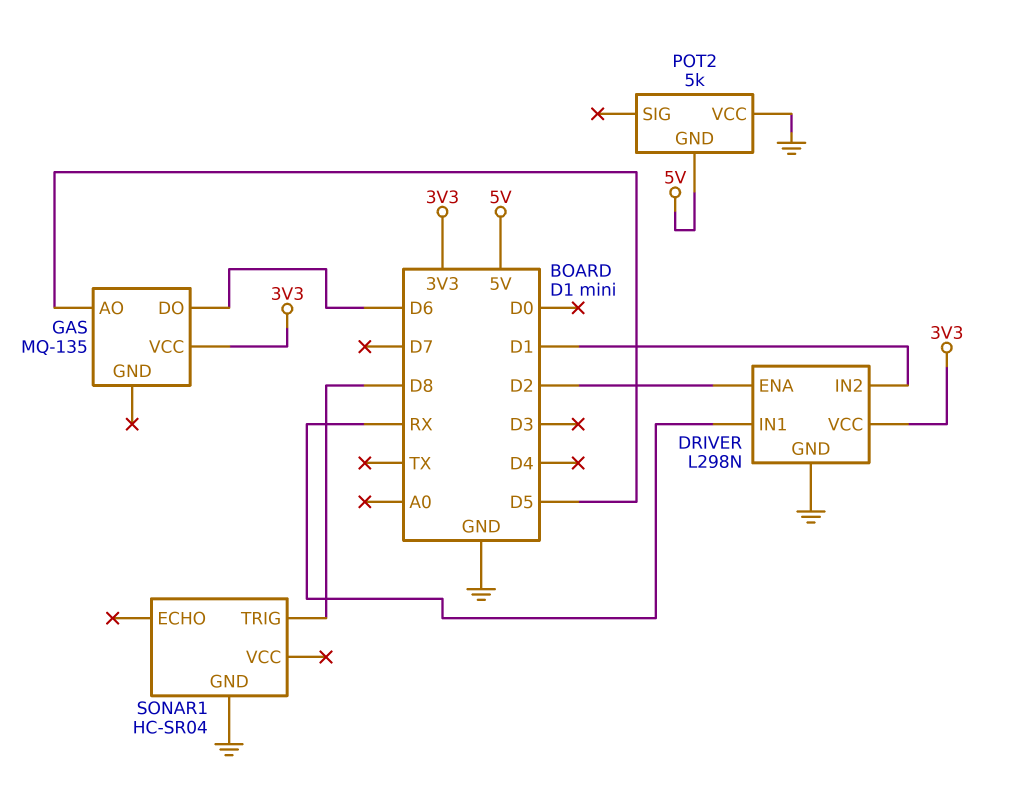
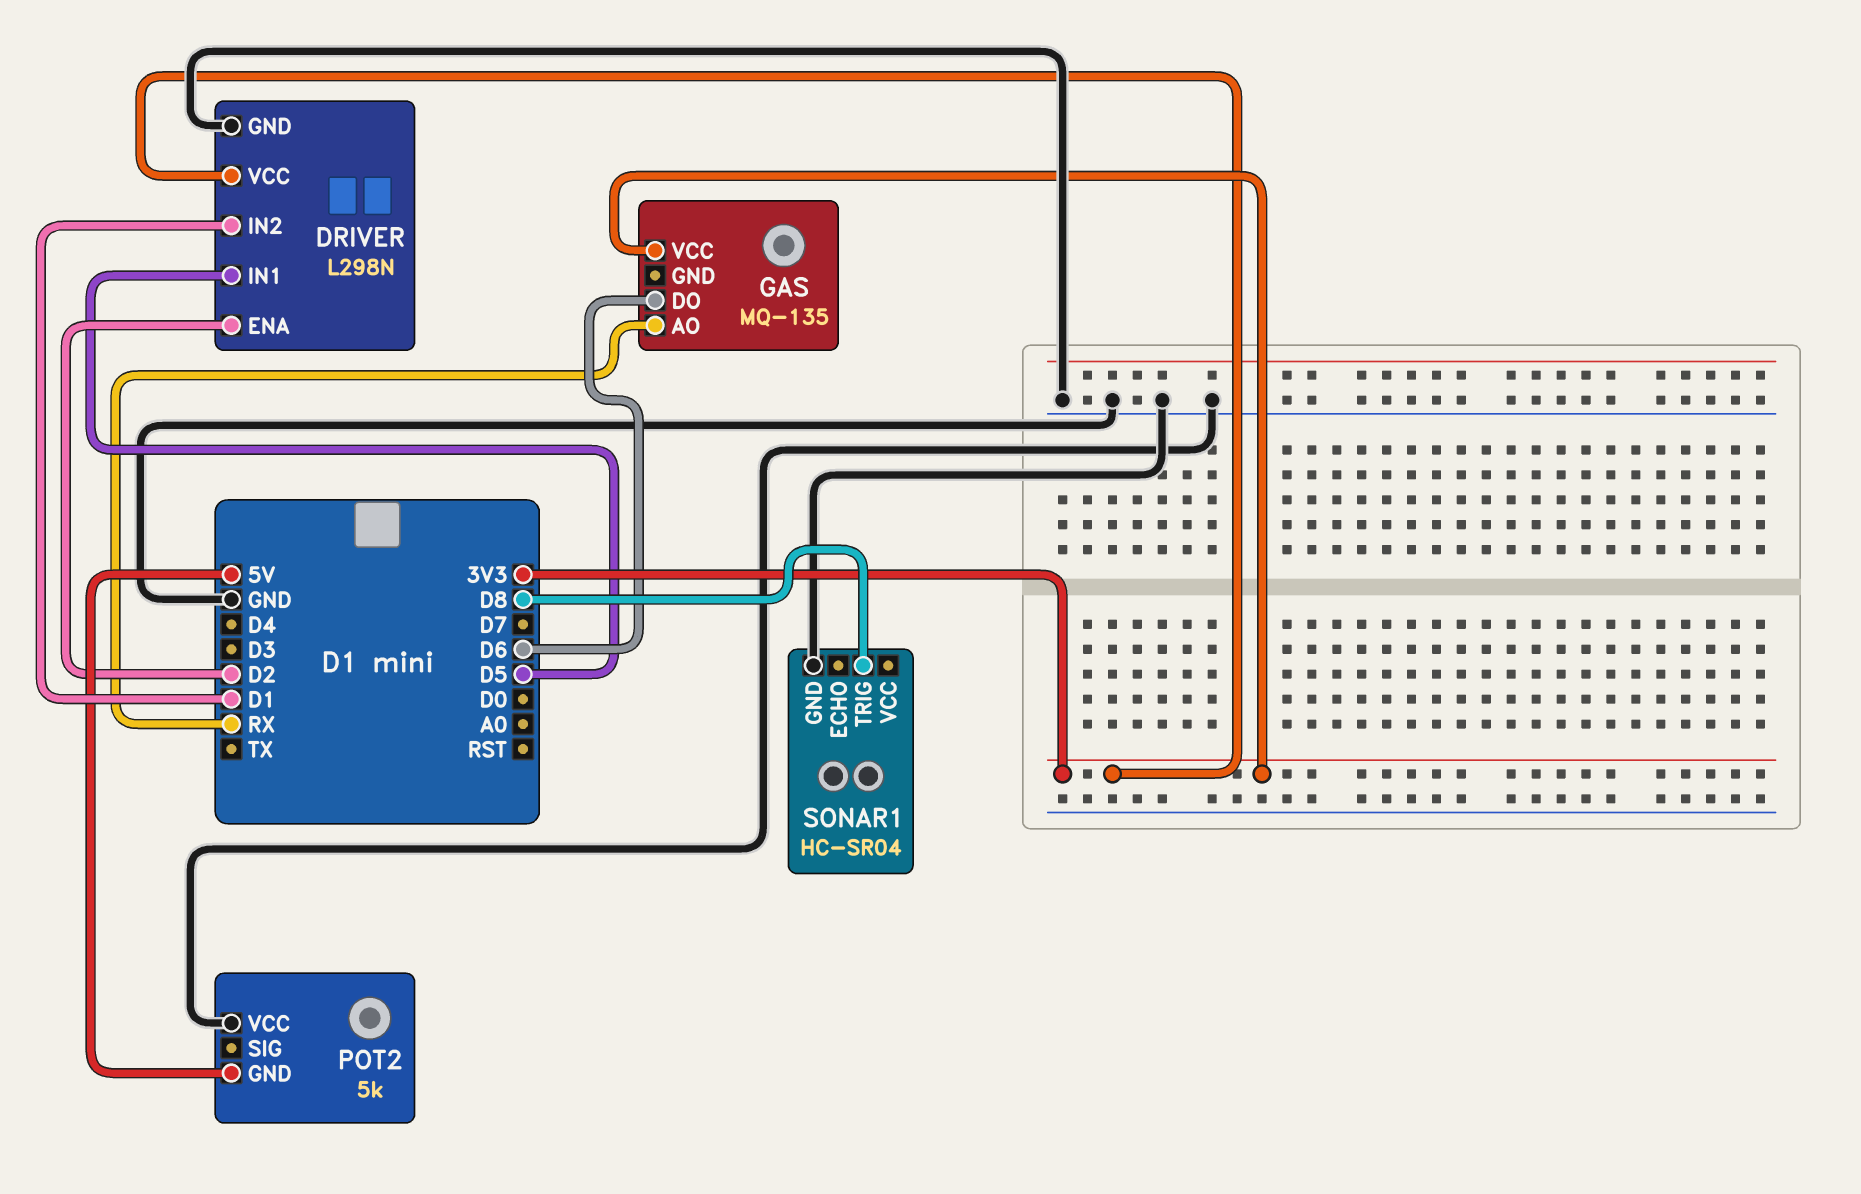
DRIVER pin IN1: RX -> D5
GAS pin AO: D5 -> RX

